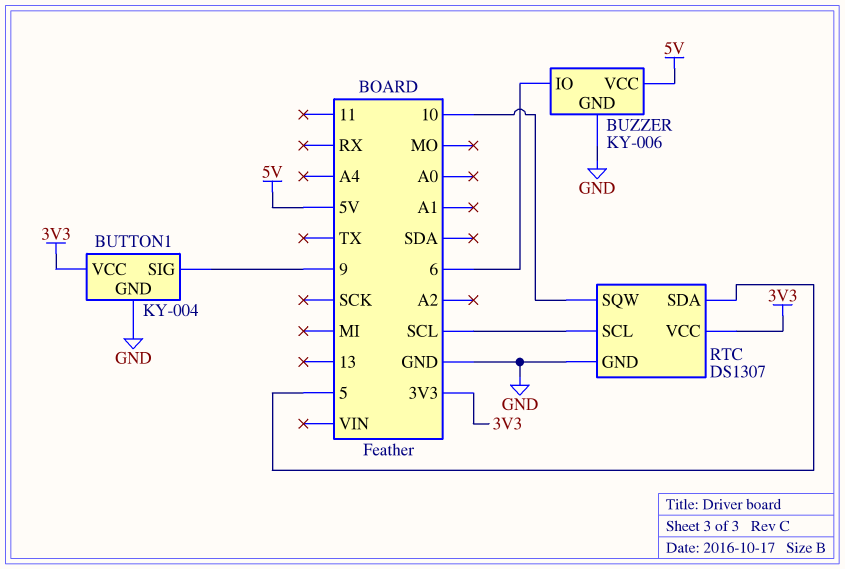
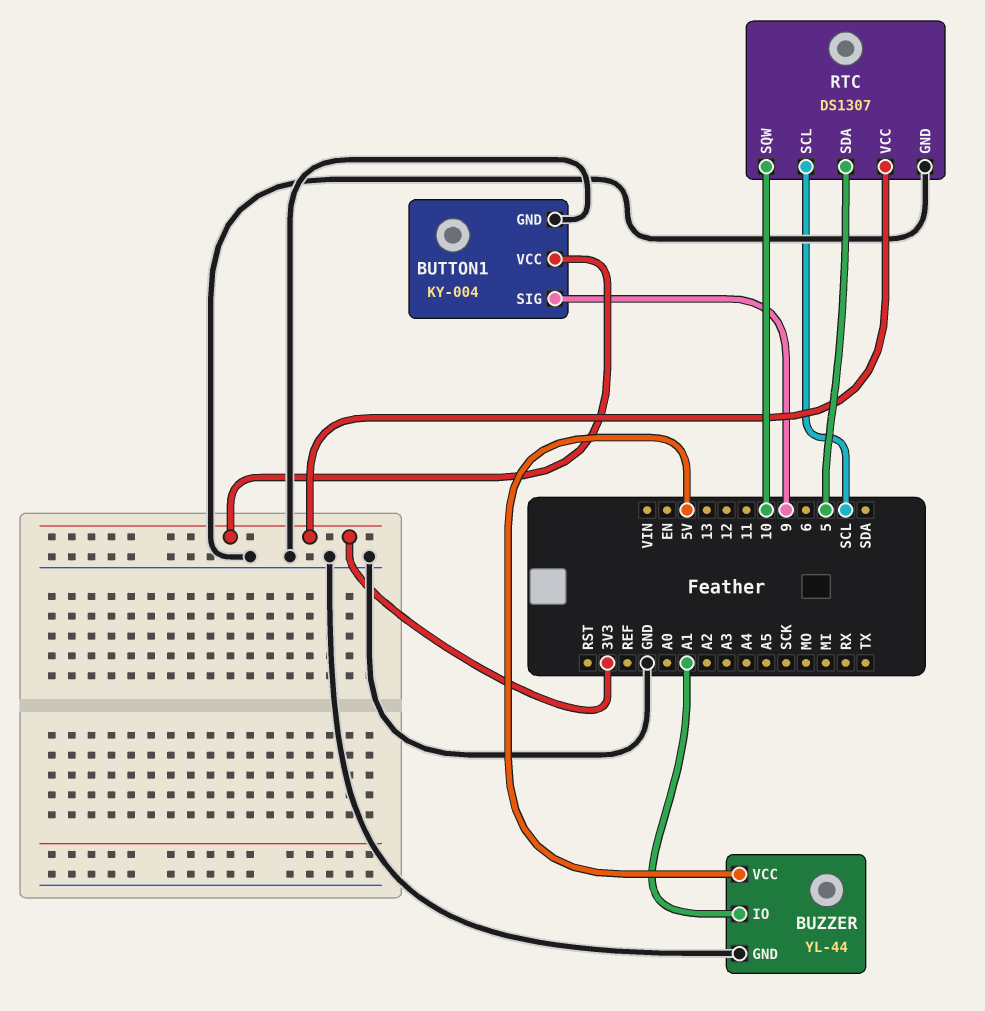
BUZZER: KY-006 -> YL-44
BUZZER pin IO: 6 -> A1

